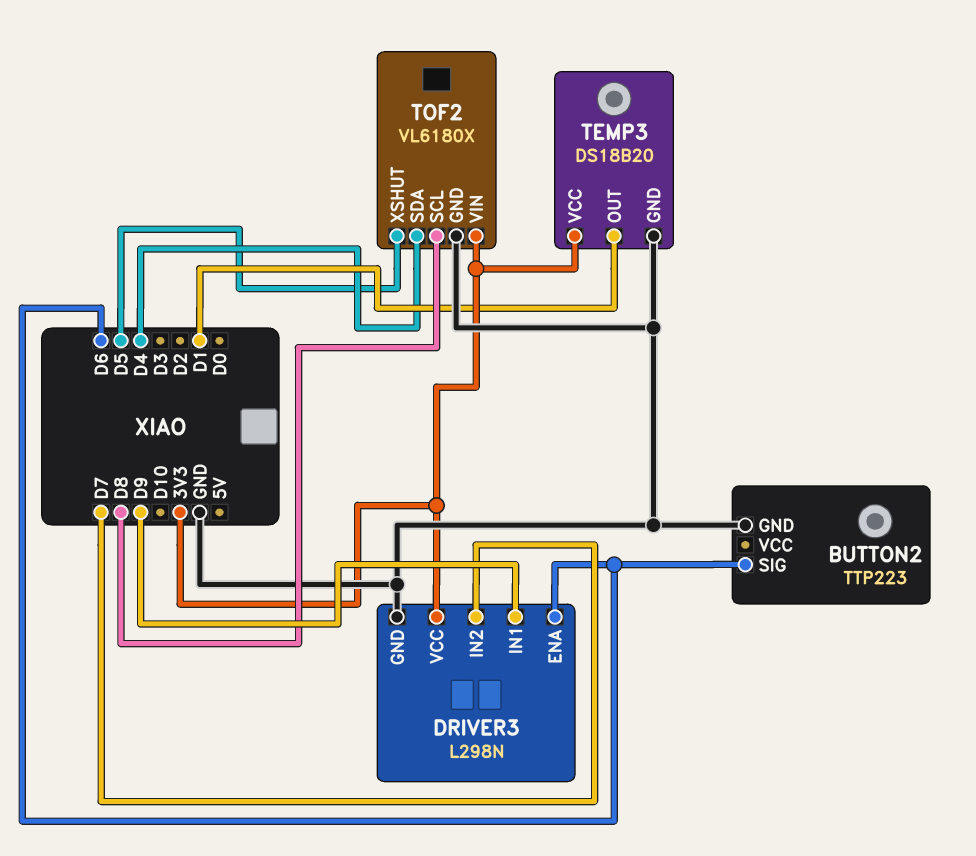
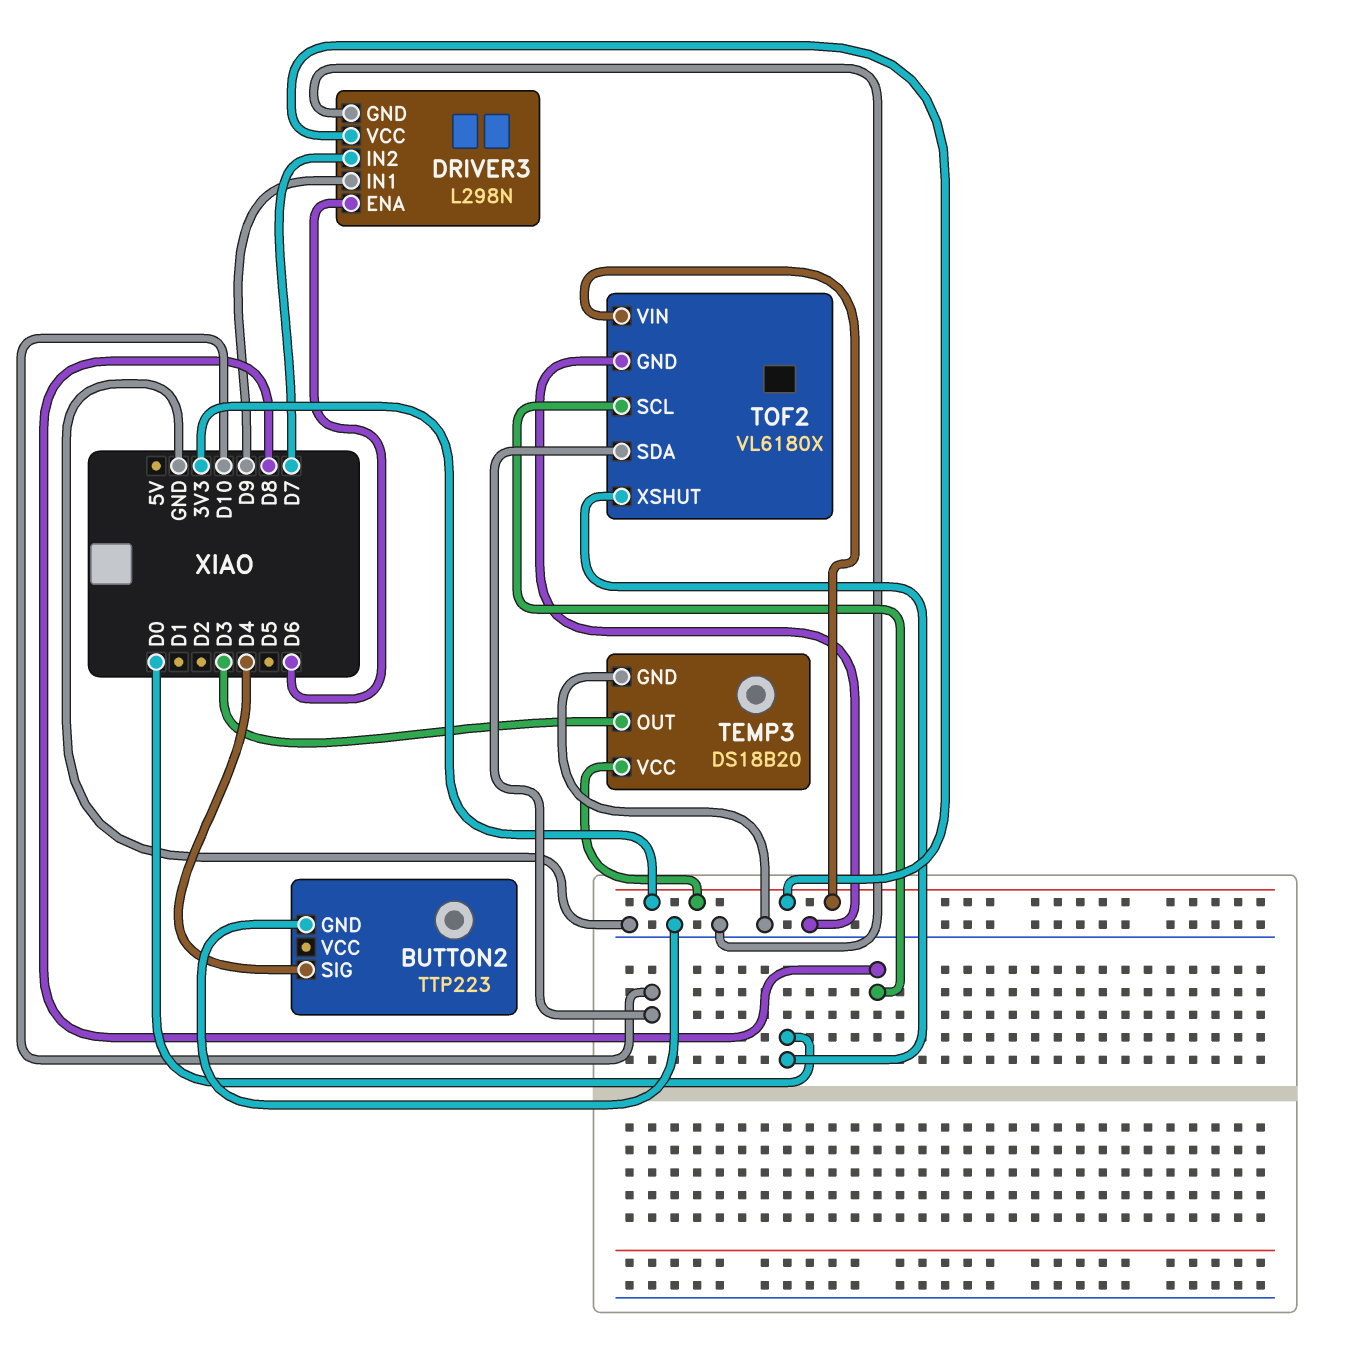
BUTTON2 pin SIG: D6 -> D4
TEMP3 pin OUT: D1 -> D3
TOF2 pin SDA: D4 -> D10
TOF2 pin XSHUT: D5 -> D0

